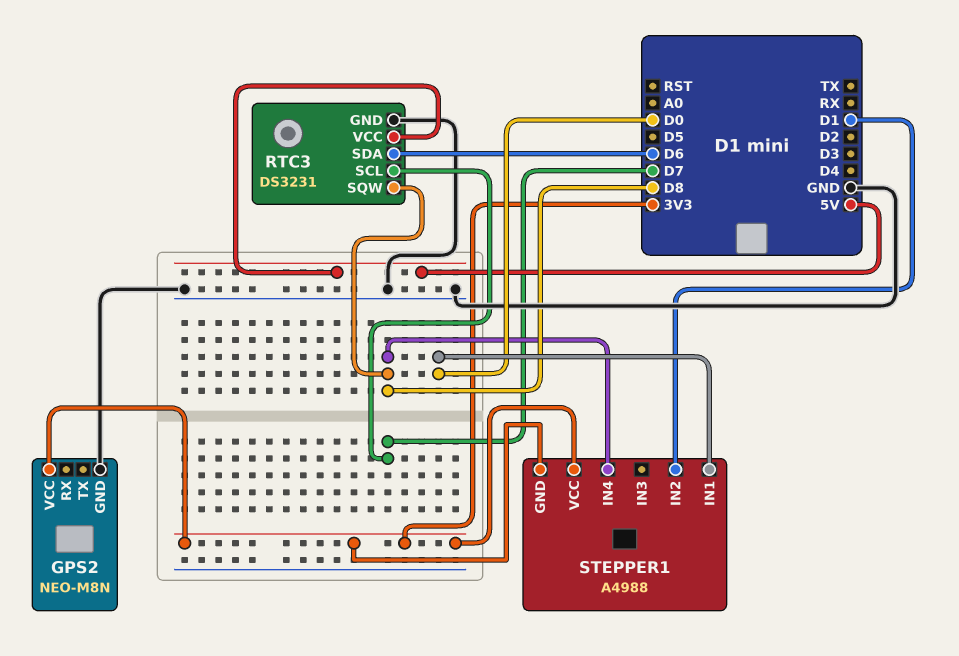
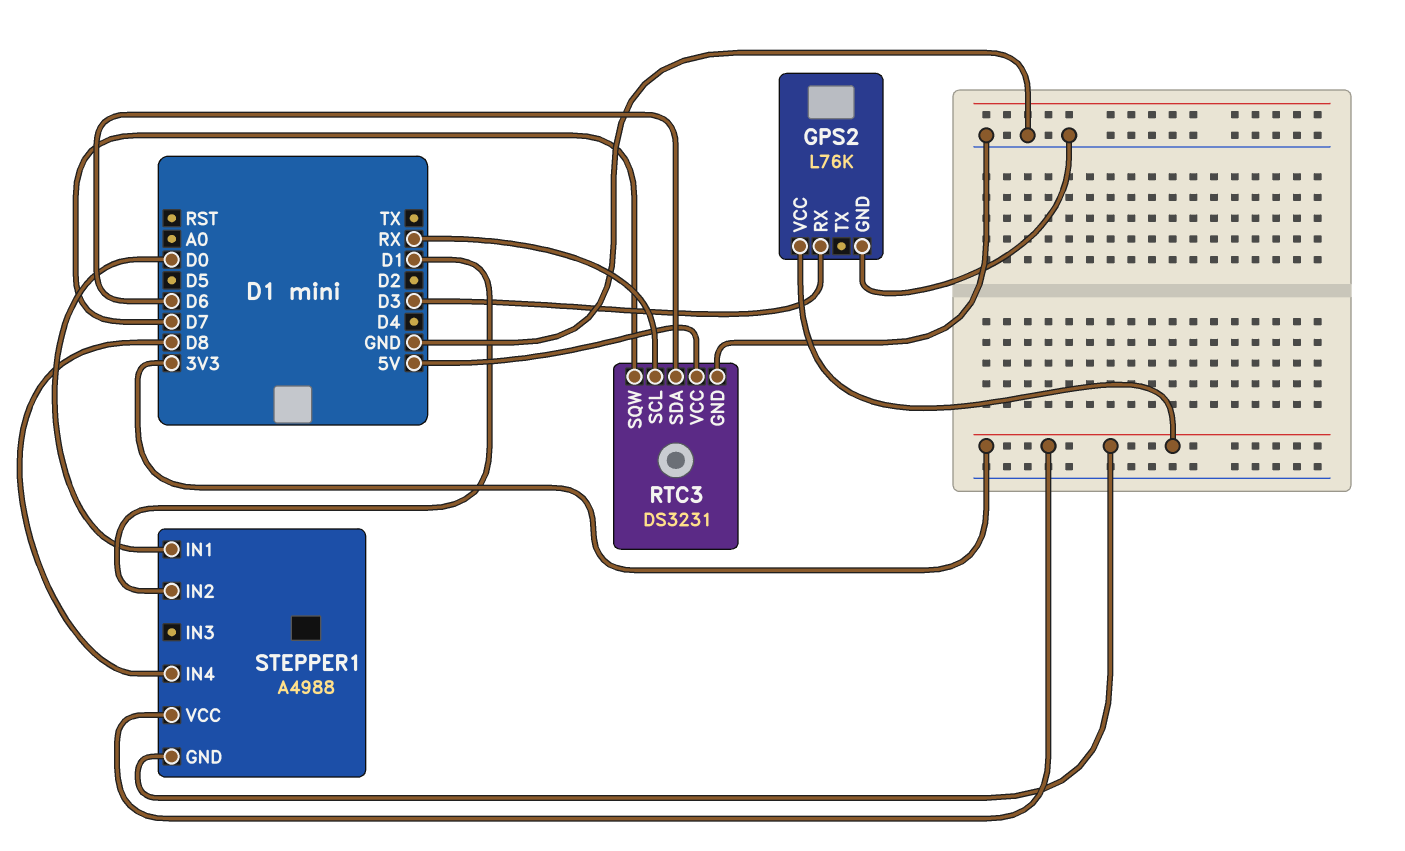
GPS2: NEO-M8N -> L76K
GPS2 pin RX: none -> D3
RTC3 pin SCL: D7 -> RX
RTC3 pin SQW: D8 -> D7

